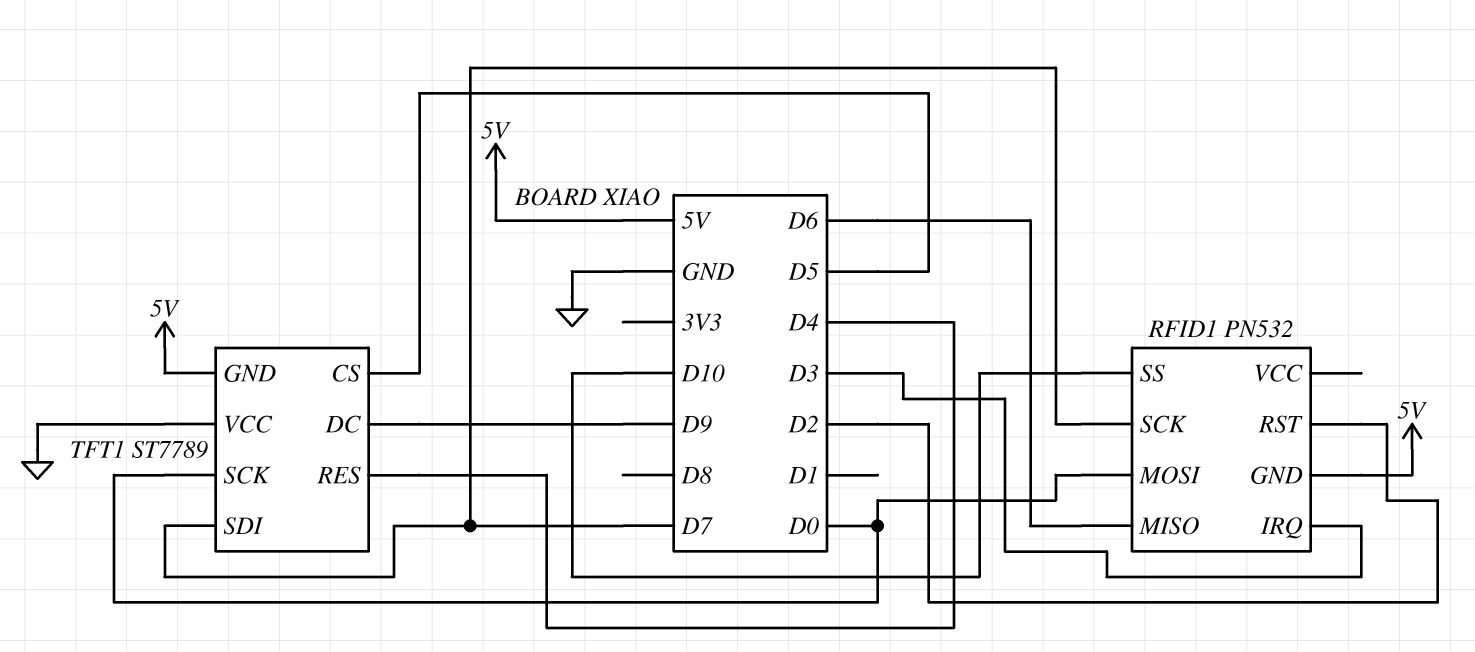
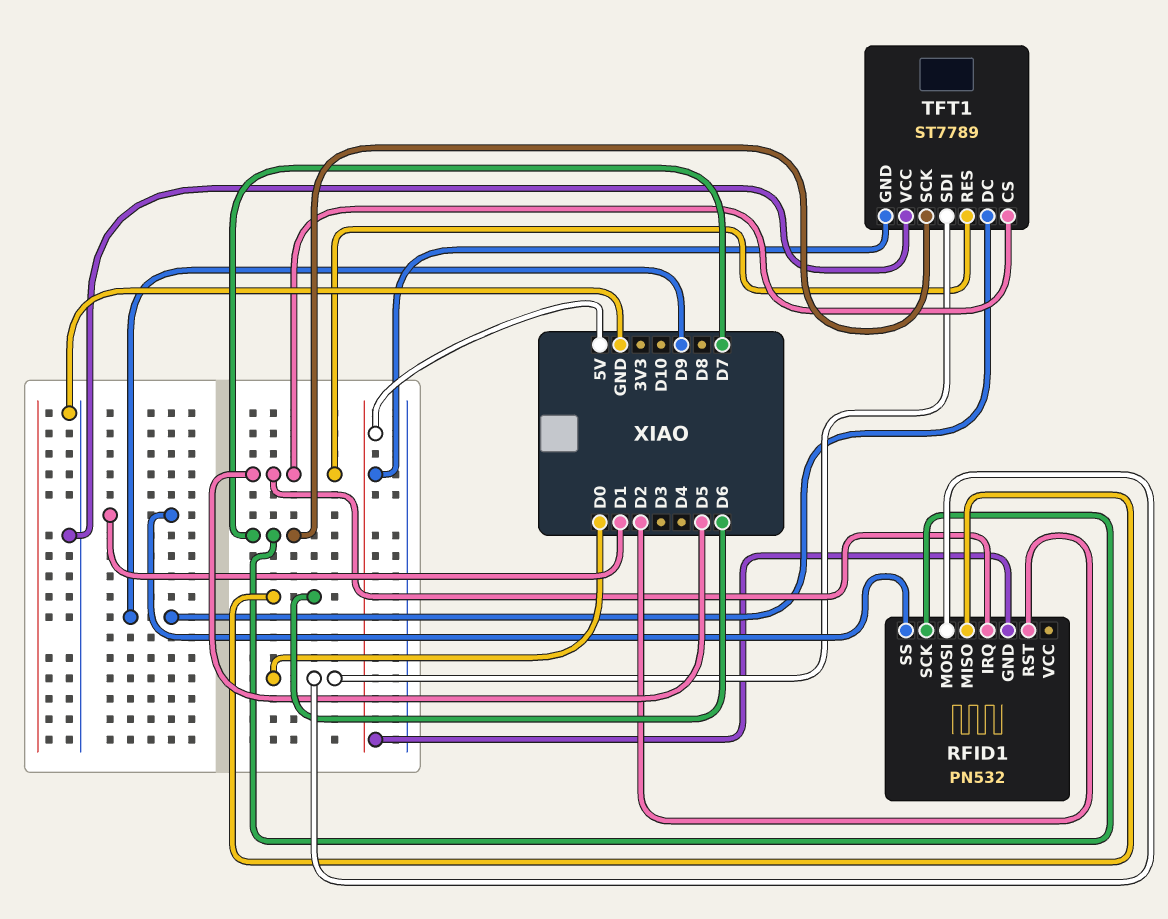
RFID1 pin IRQ: D3 -> D5
RFID1 pin SS: D10 -> D1
TFT1 pin RES: D4 -> D5
TFT1 pin SCK: D0 -> D7
TFT1 pin SDI: D7 -> D0

